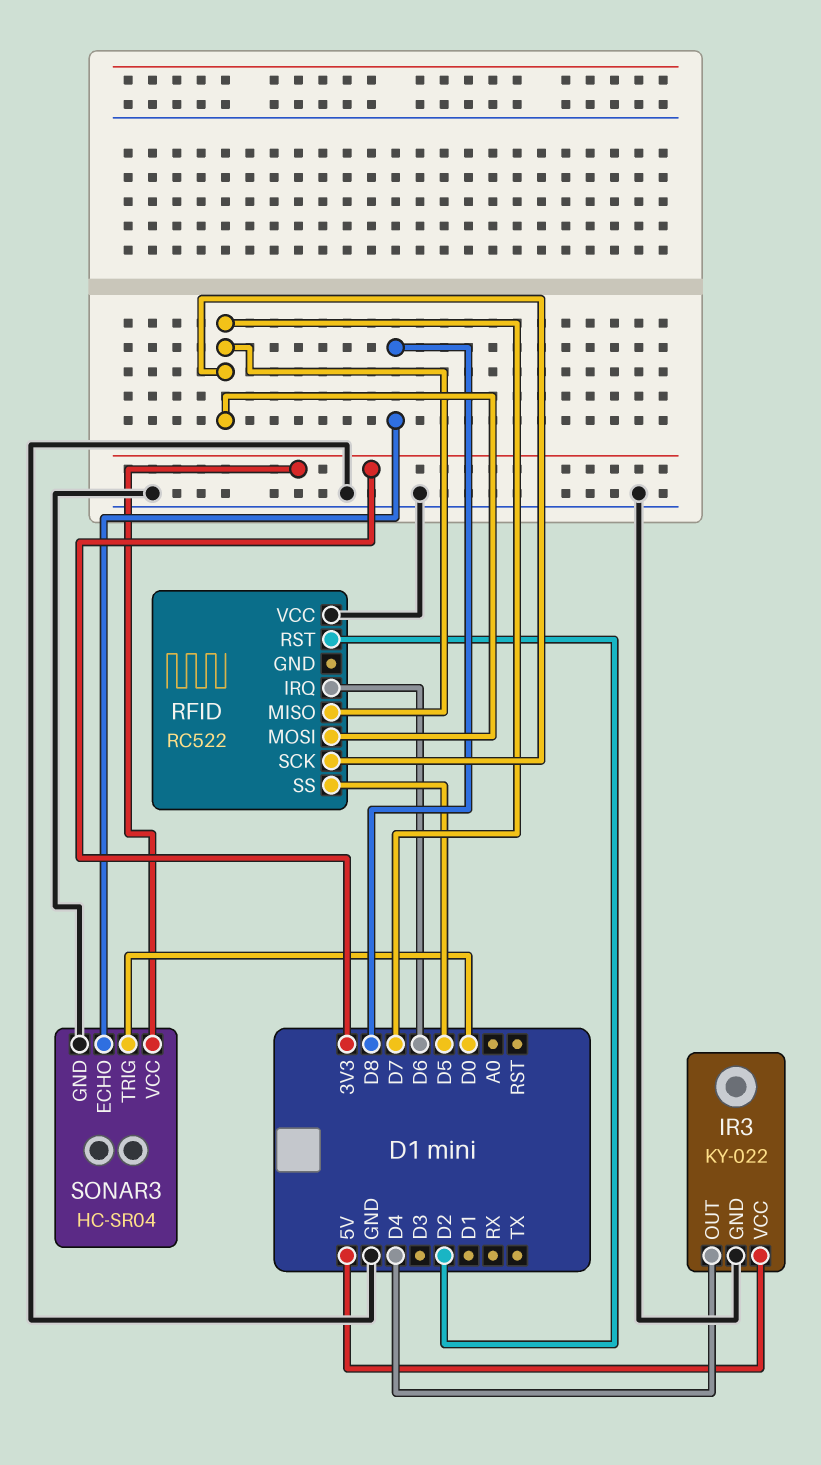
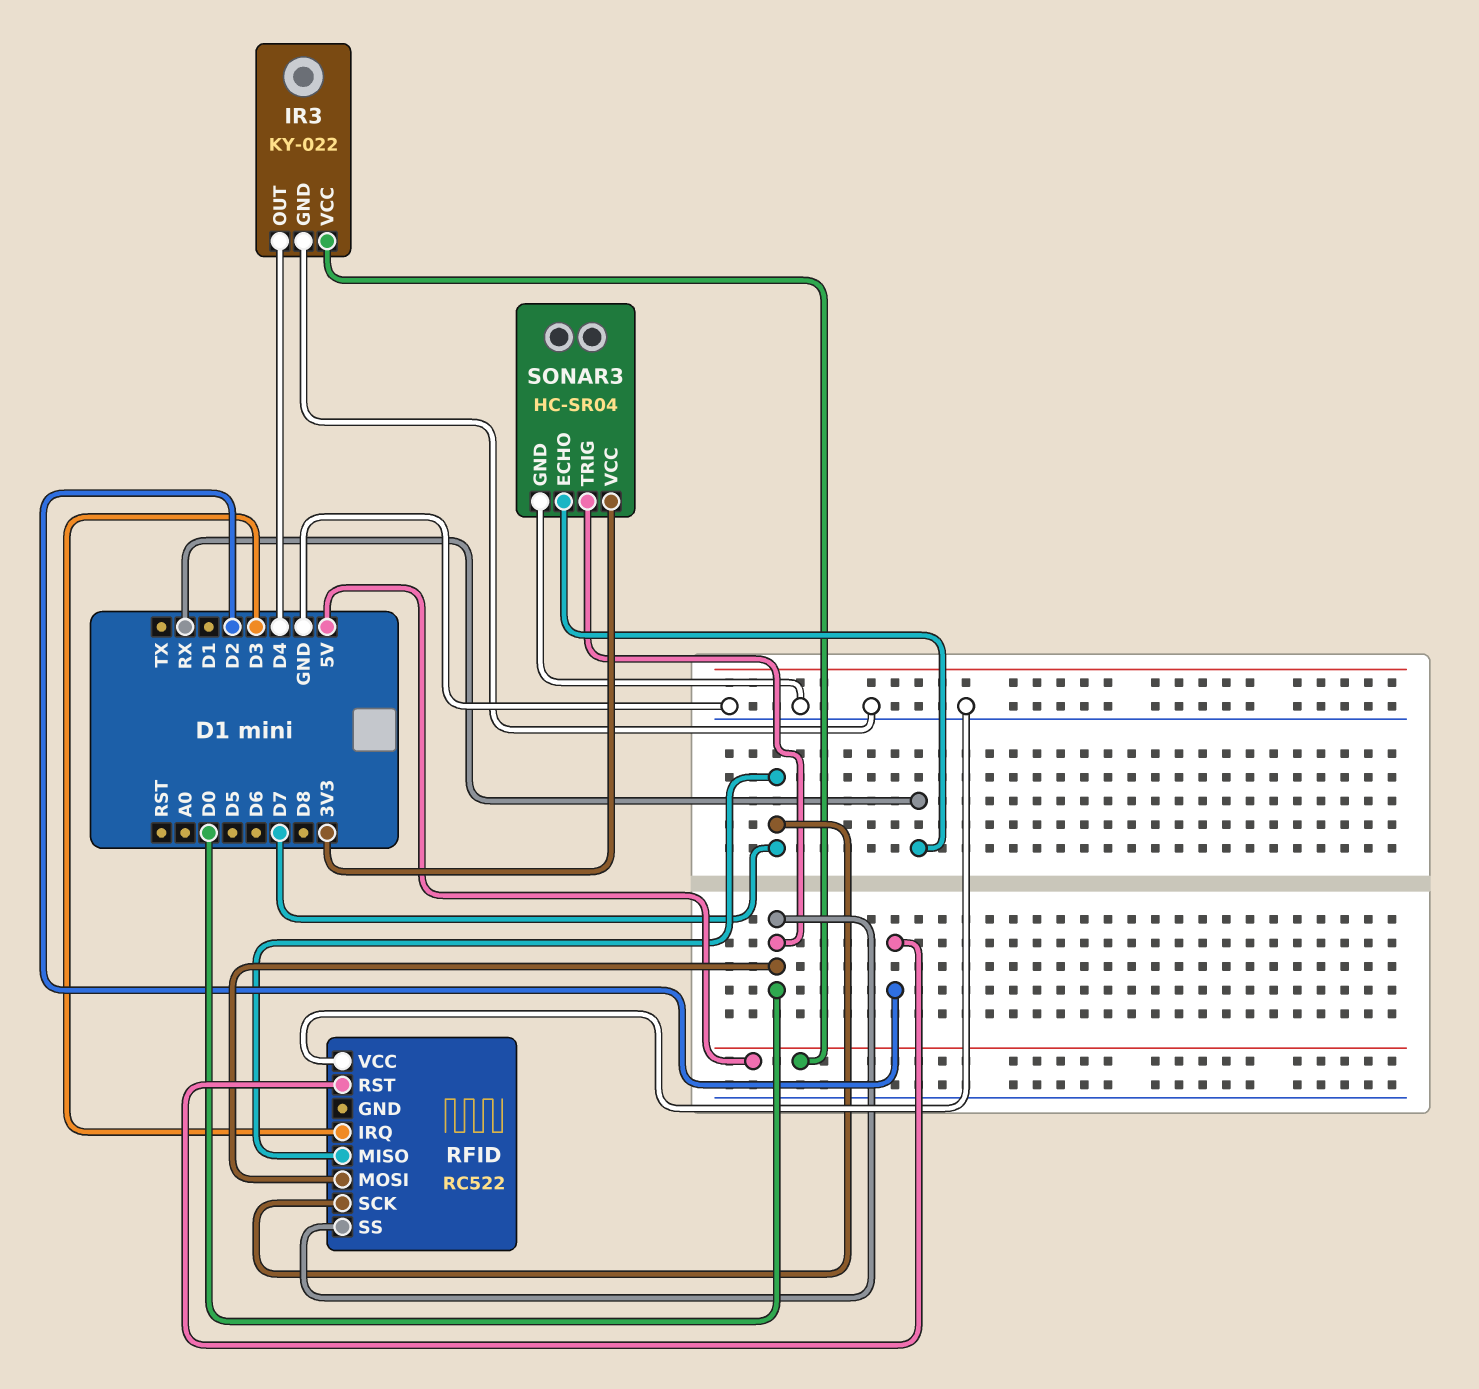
RFID pin IRQ: D6 -> D3
RFID pin MOSI: D7 -> D0
RFID pin SS: D5 -> D0
SONAR3 pin ECHO: D8 -> RX

